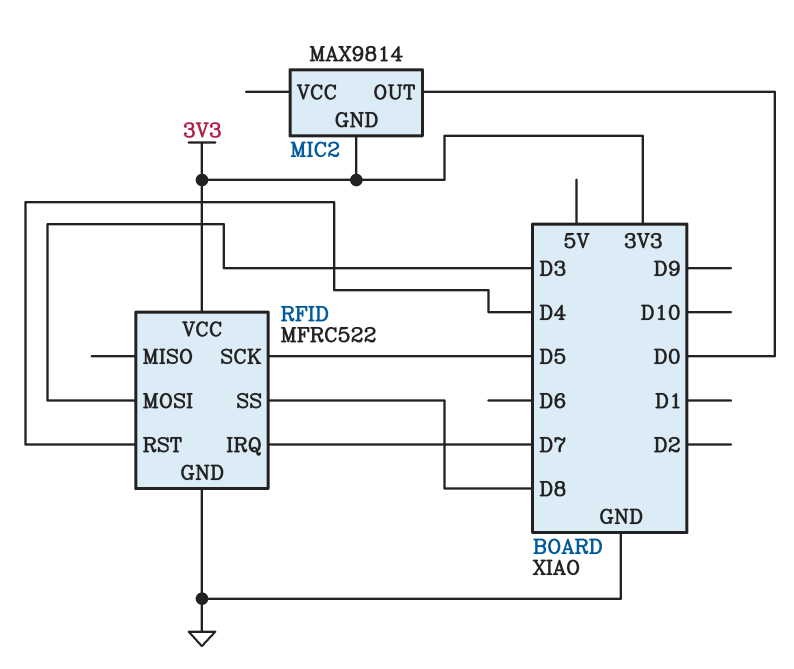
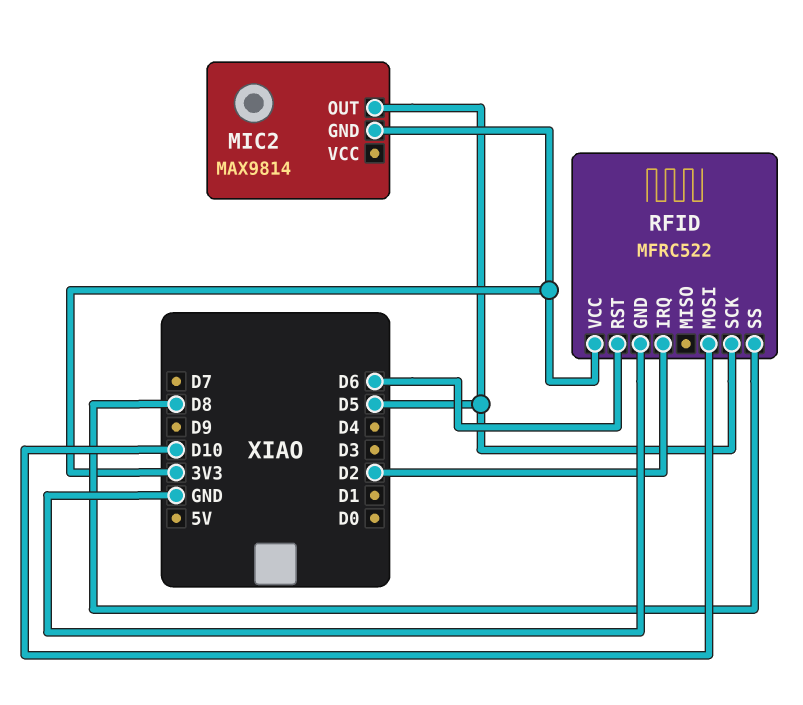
MIC2 pin OUT: D0 -> D5
RFID pin IRQ: D7 -> D2
RFID pin MOSI: D3 -> D10
RFID pin RST: D4 -> D6

